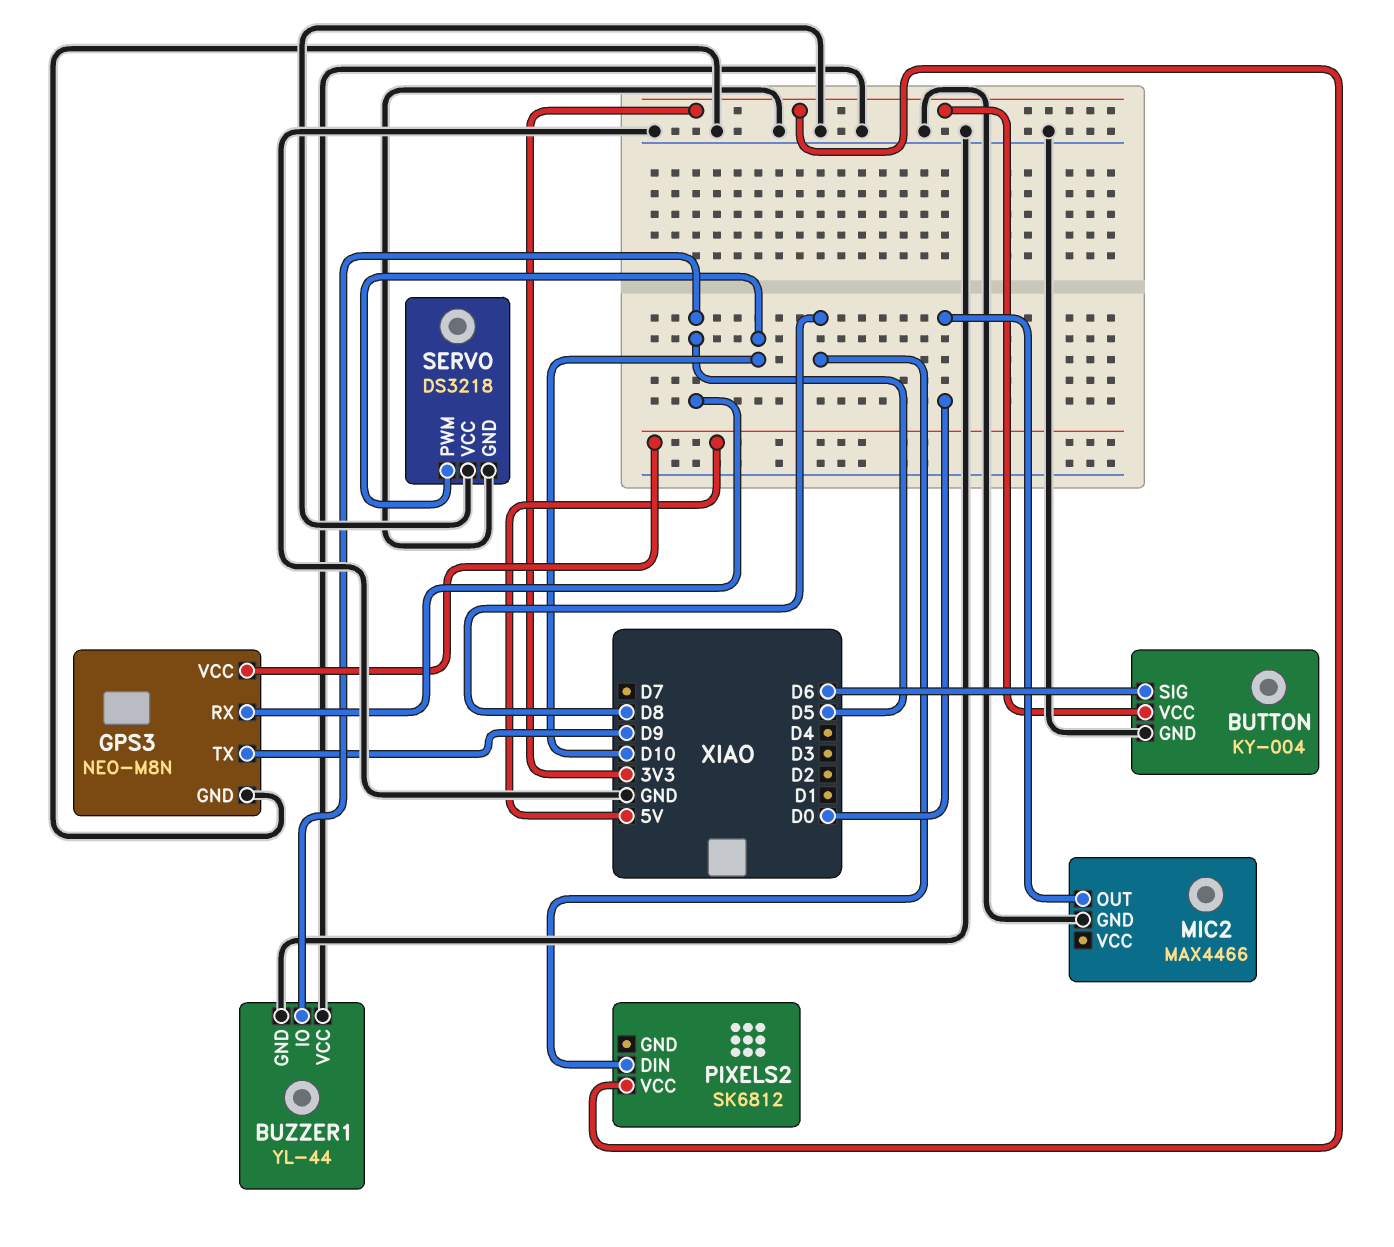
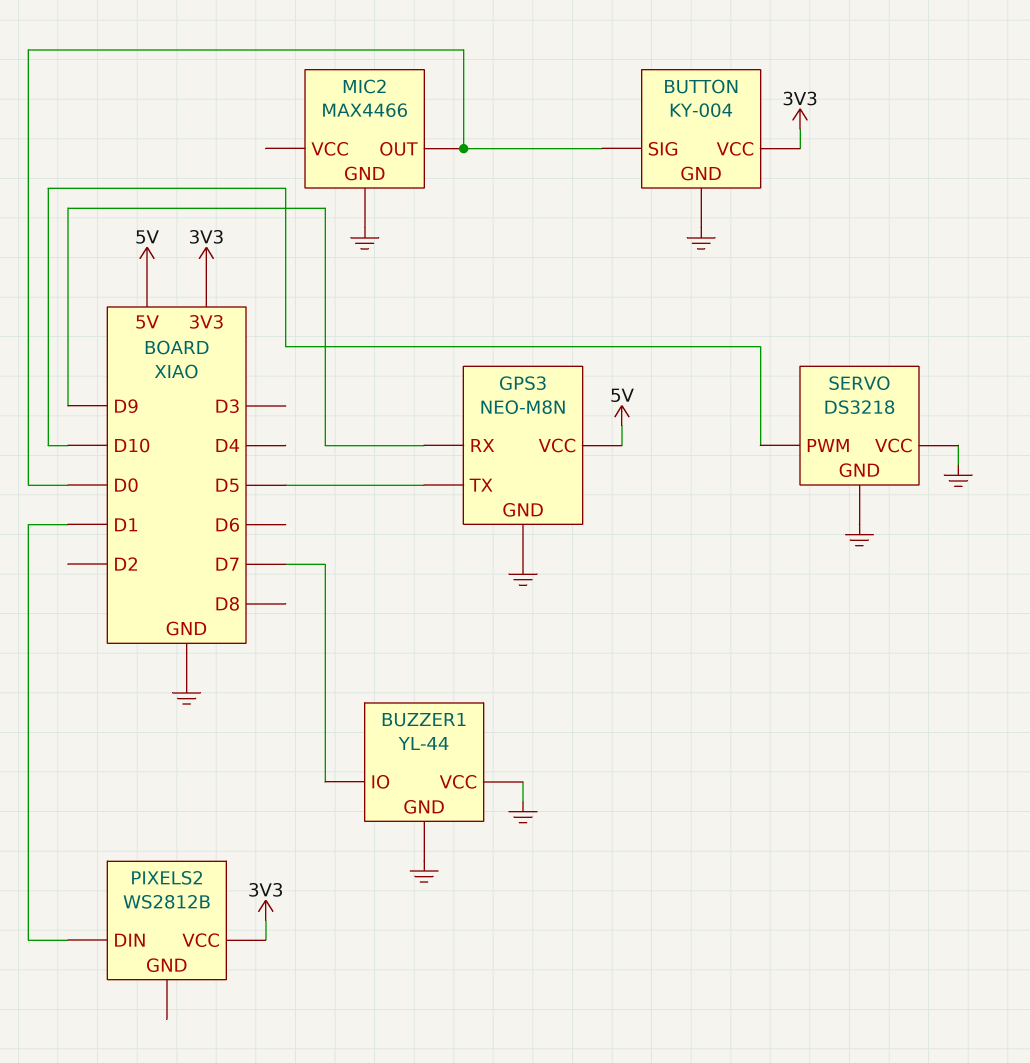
BUTTON pin SIG: D6 -> D0
BUZZER1 pin IO: D5 -> D7
GPS3 pin RX: D5 -> D9
GPS3 pin TX: D9 -> D5
PIXELS2: SK6812 -> WS2812B
PIXELS2 pin DIN: D8 -> D1

